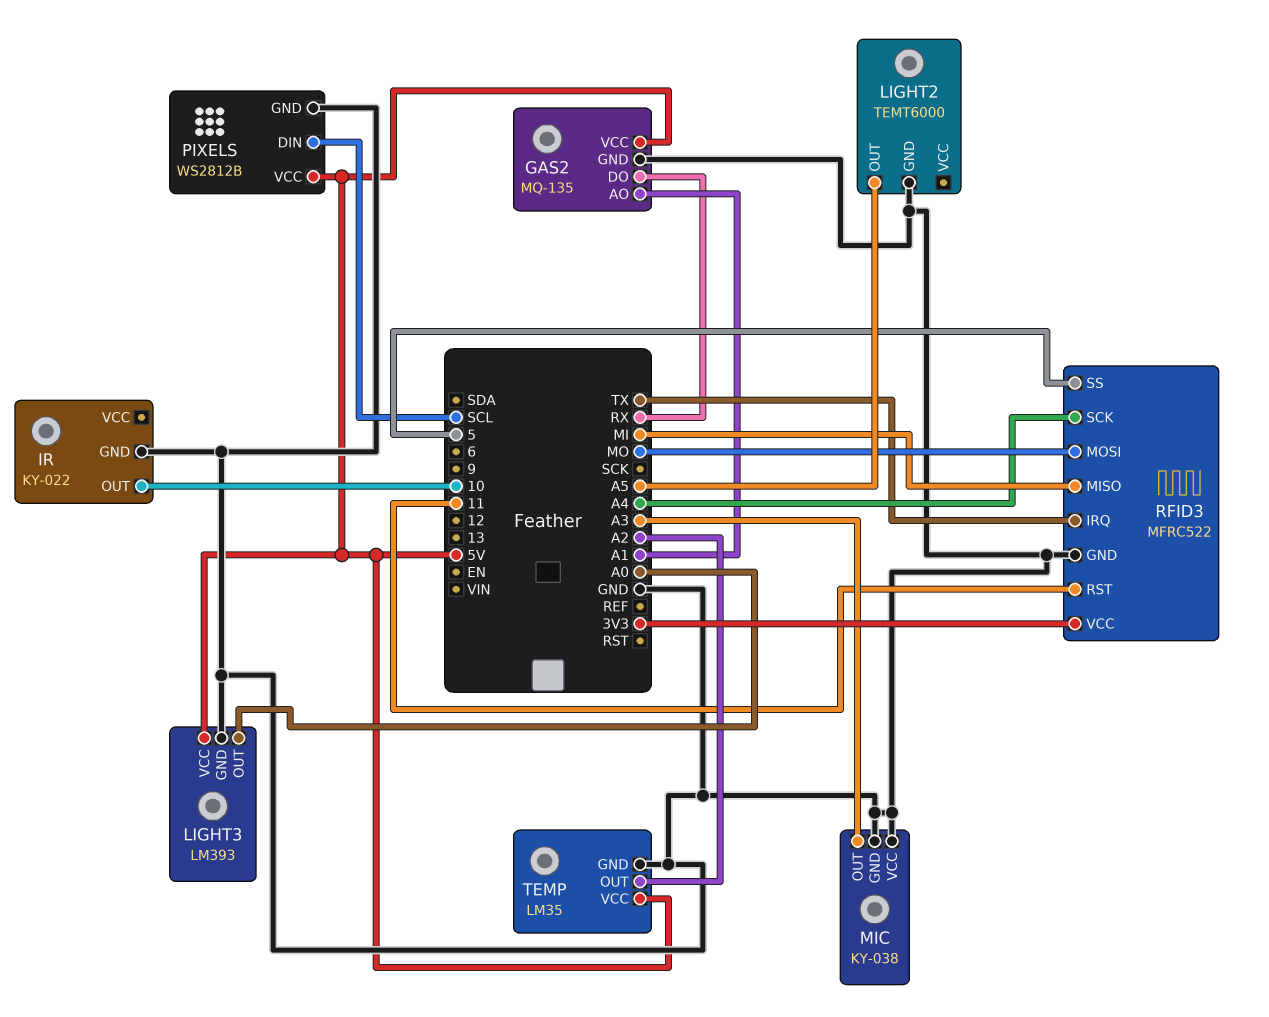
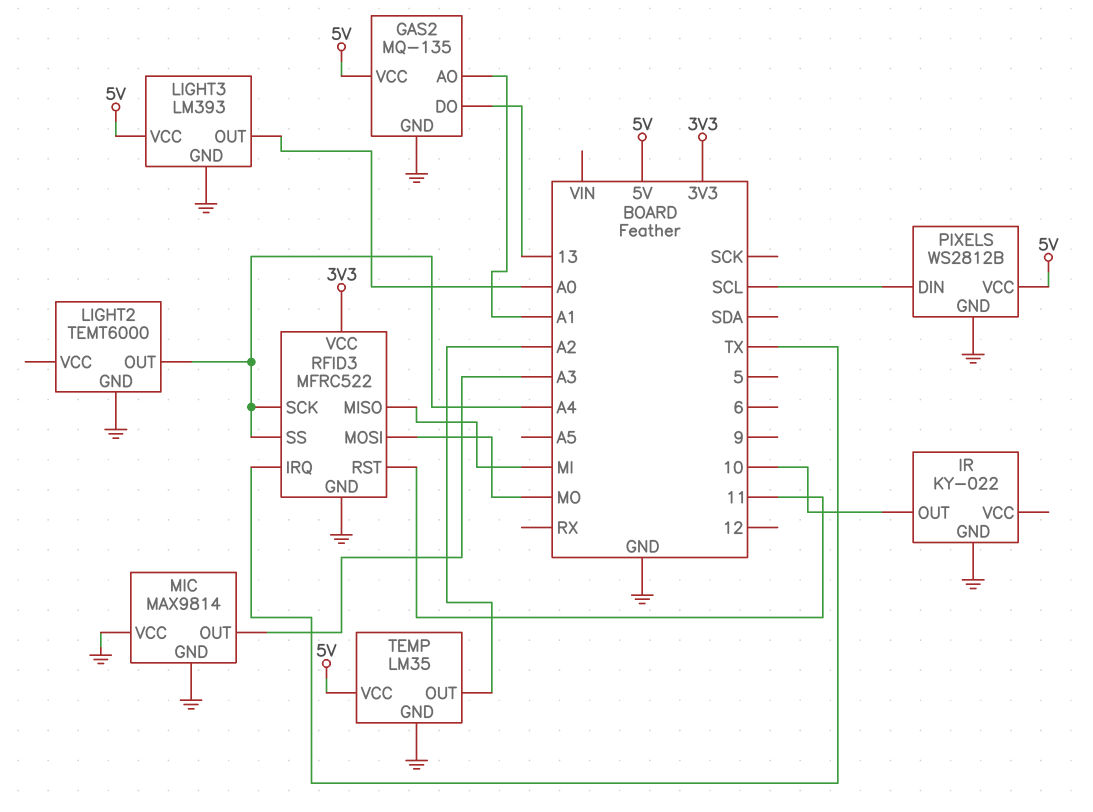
GAS2 pin DO: RX -> 13
LIGHT2 pin OUT: A5 -> A4
MIC: KY-038 -> MAX9814
RFID3 pin SS: 5 -> A4

